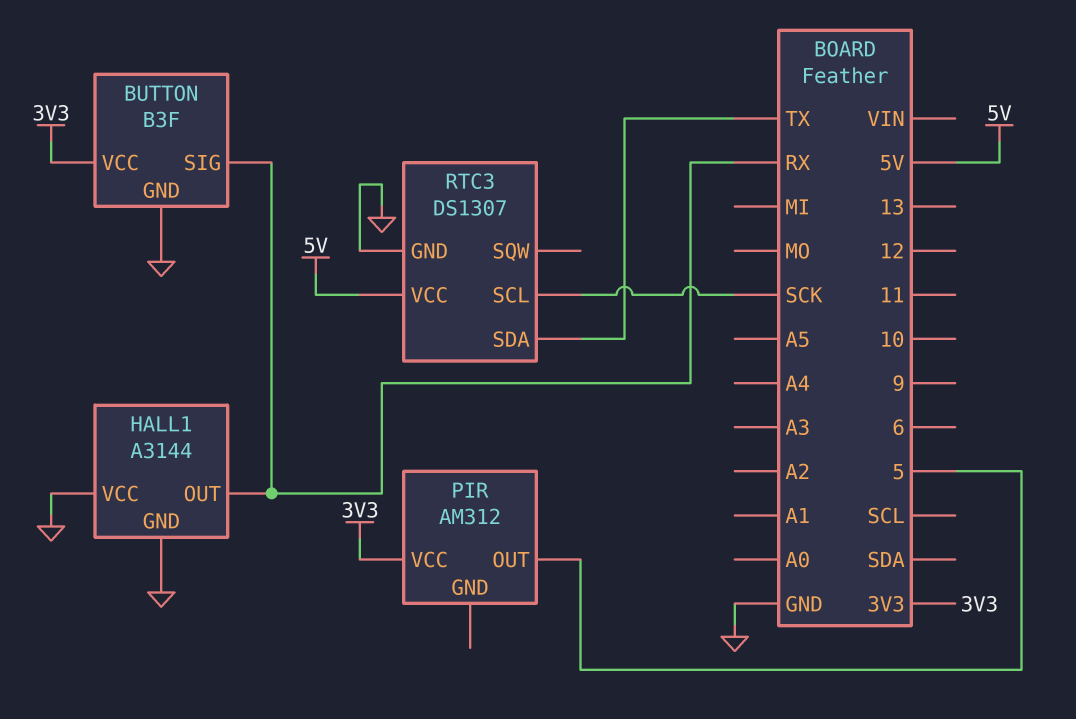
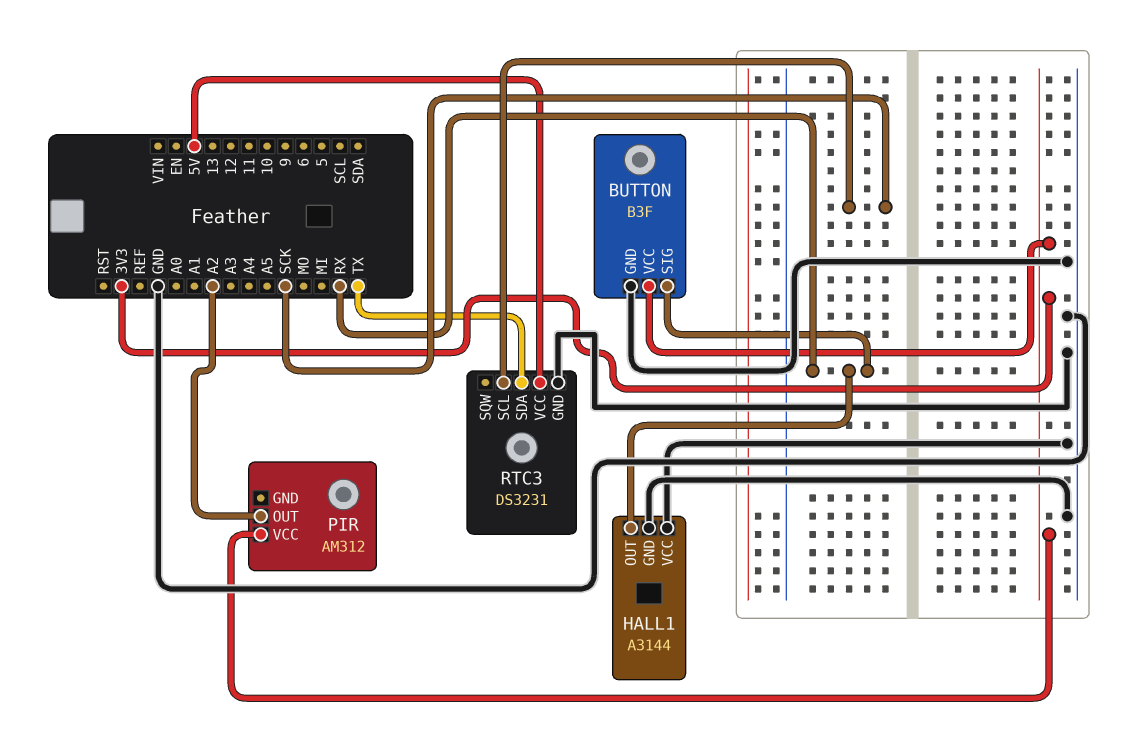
PIR pin OUT: 5 -> A2
RTC3: DS1307 -> DS3231

